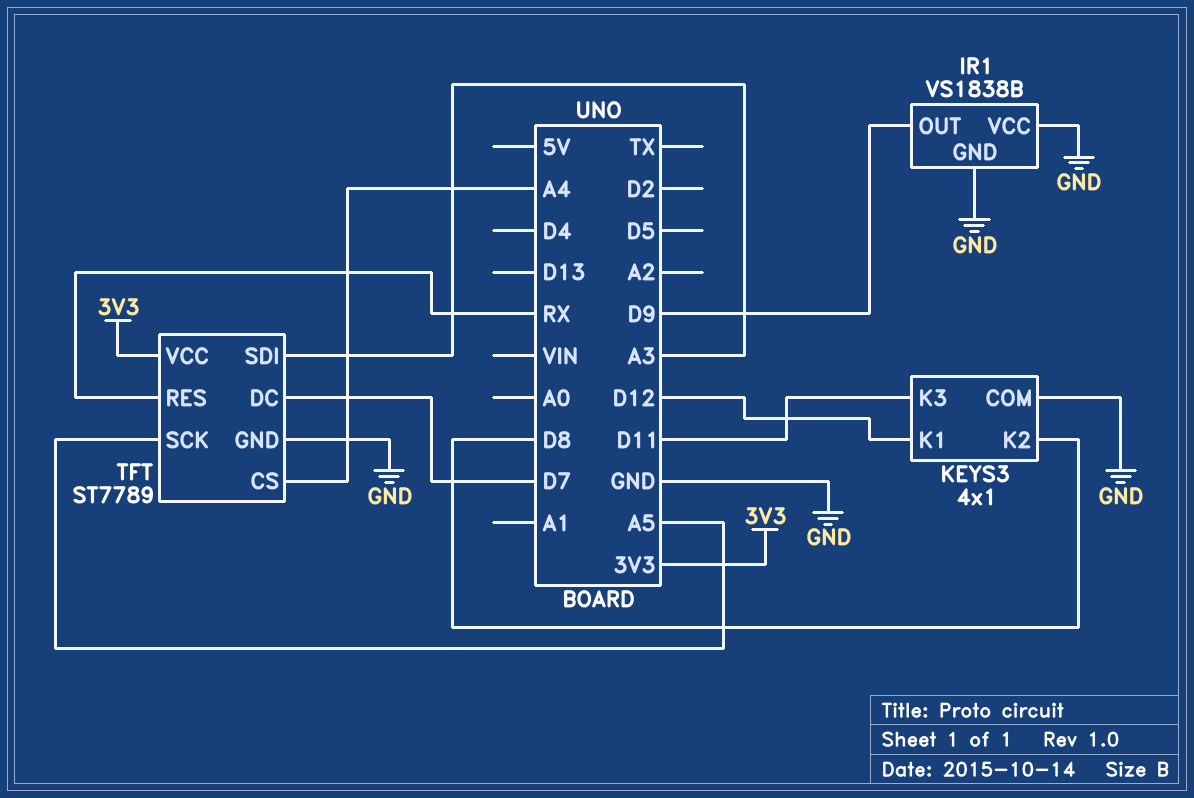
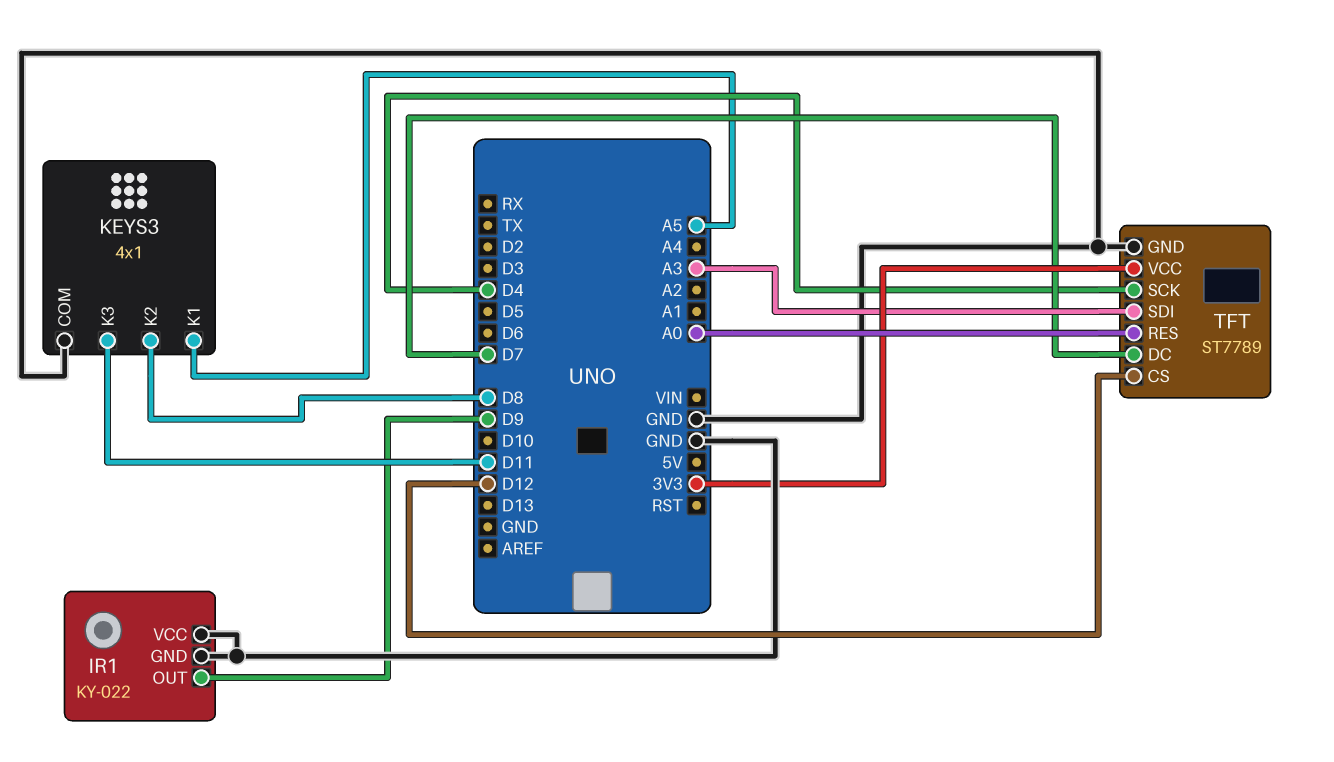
IR1: VS1838B -> KY-022
KEYS3 pin K1: D12 -> A5
TFT pin CS: A4 -> D12
TFT pin RES: RX -> A0
TFT pin SCK: A5 -> D4

